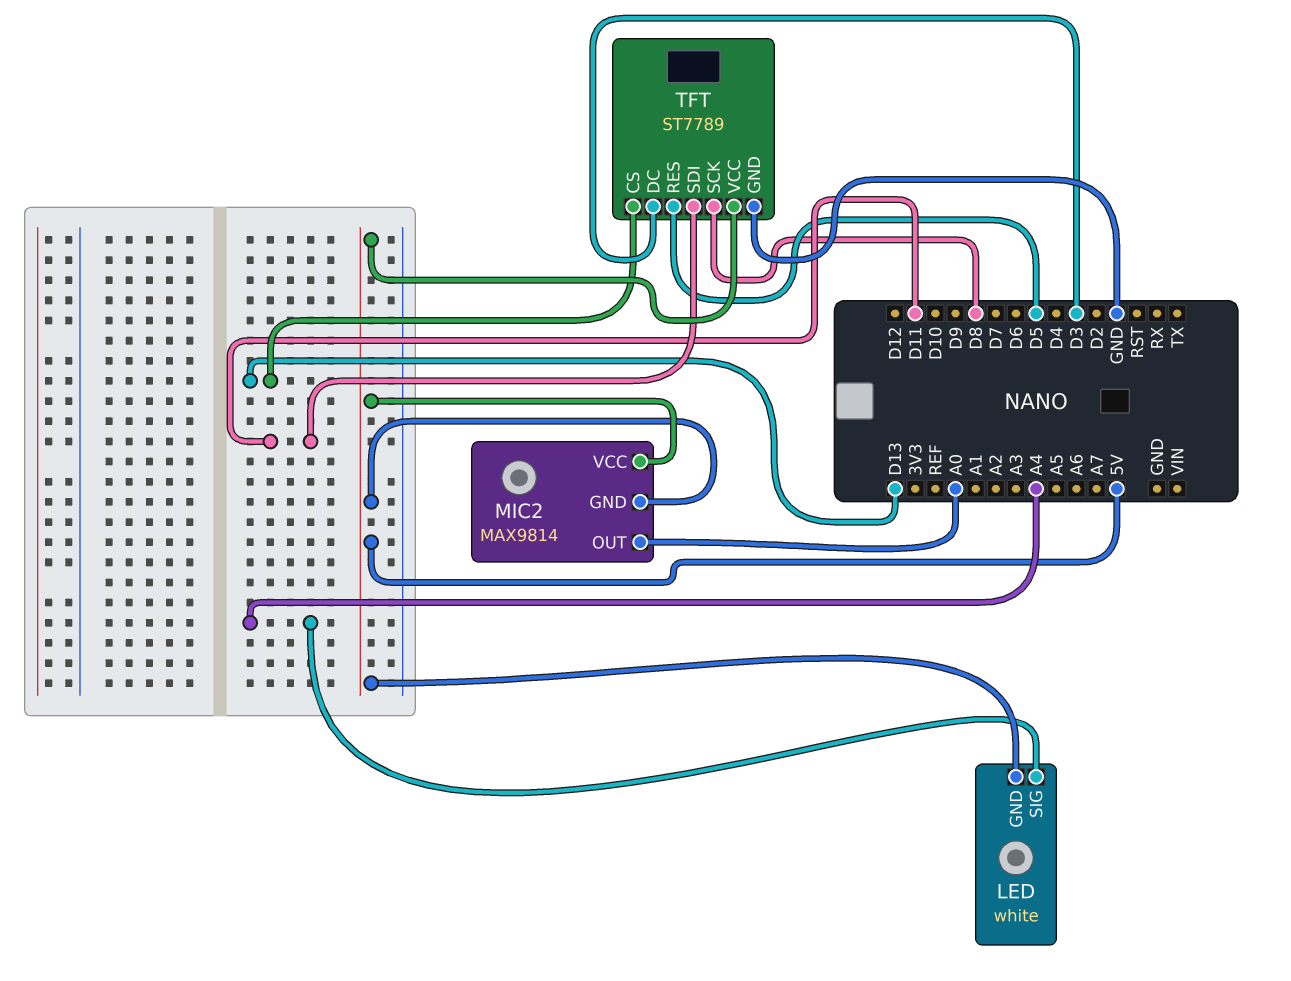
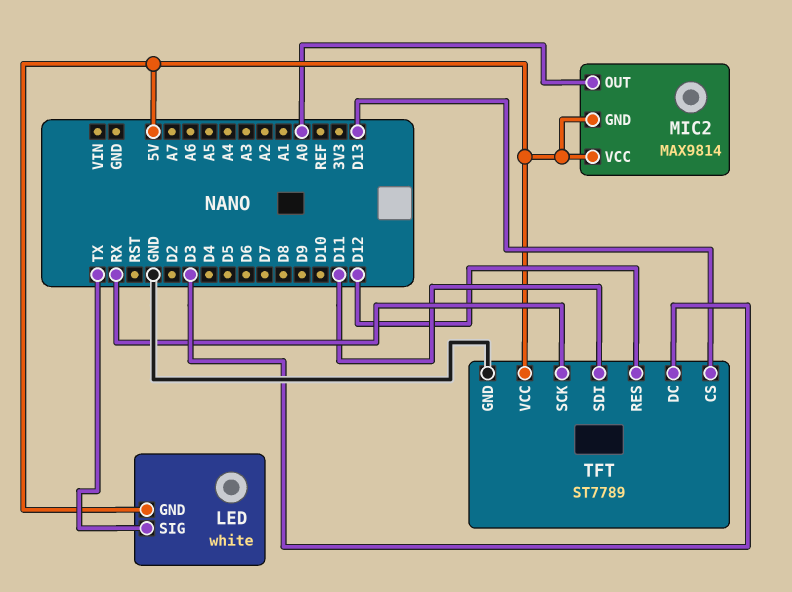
LED pin SIG: A4 -> TX
TFT pin RES: D5 -> D12
TFT pin SCK: D8 -> RX

